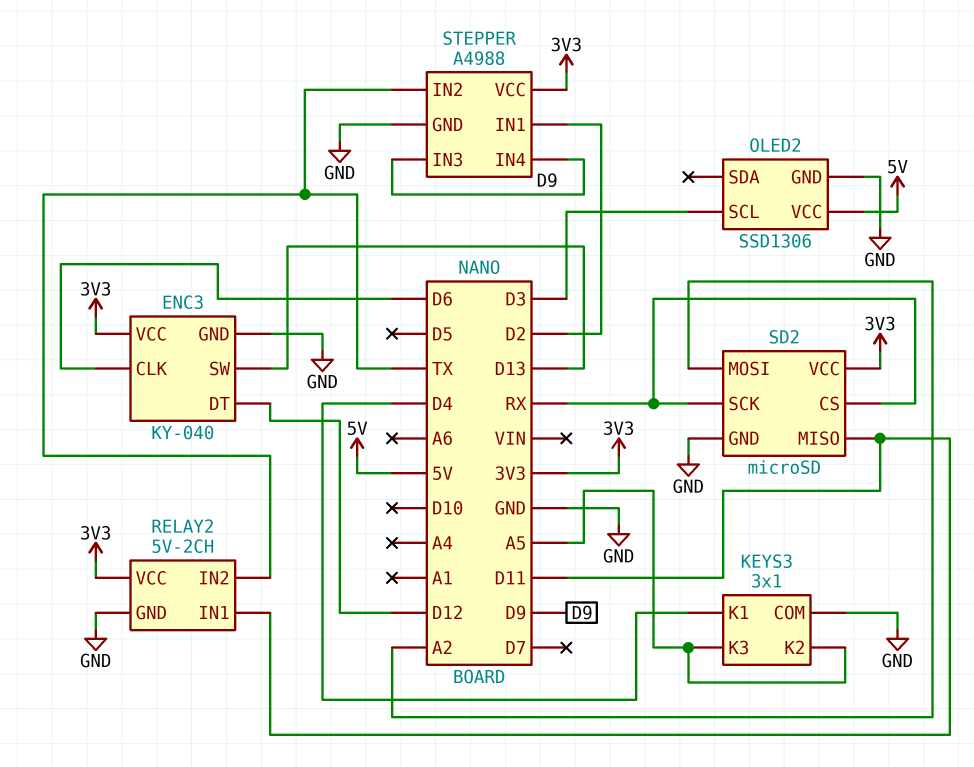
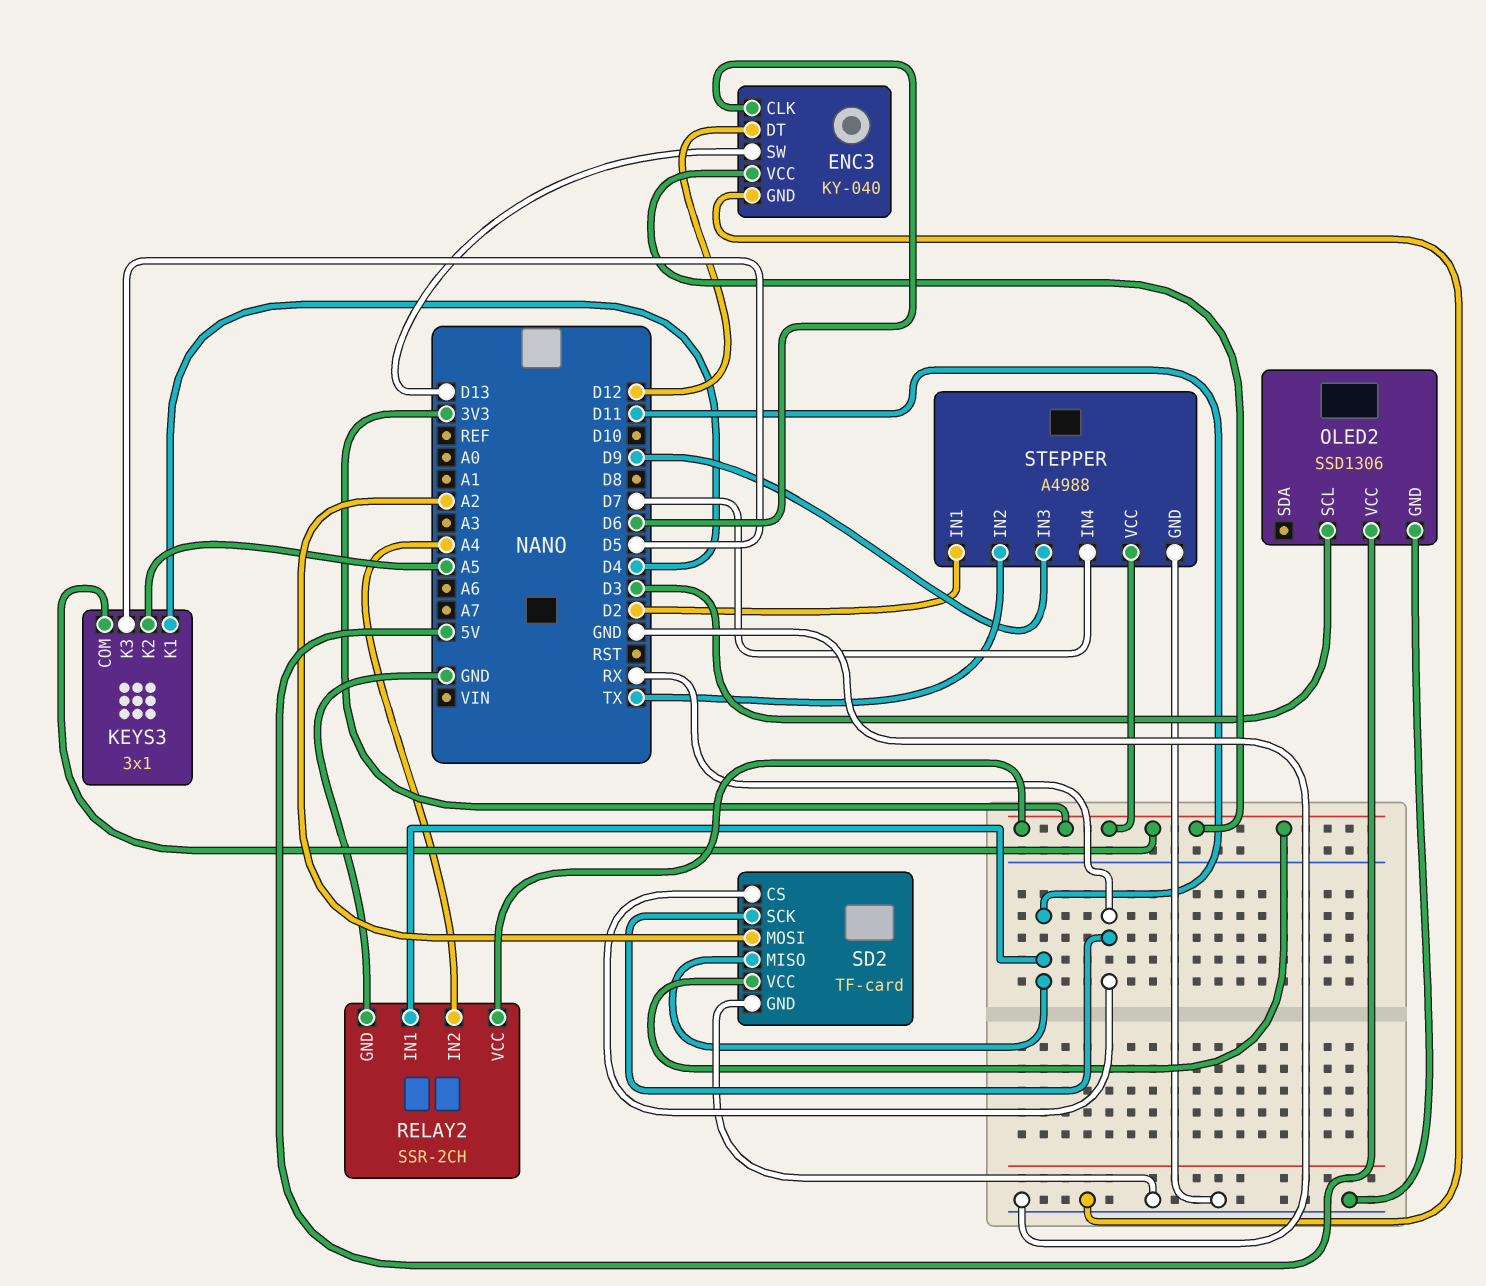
KEYS3 pin COM: GND -> 3V3
KEYS3 pin K3: A5 -> D5
RELAY2: 5V-2CH -> SSR-2CH
RELAY2 pin IN2: TX -> A4
SD2: microSD -> TF-card
STEPPER pin IN4: D9 -> D7

